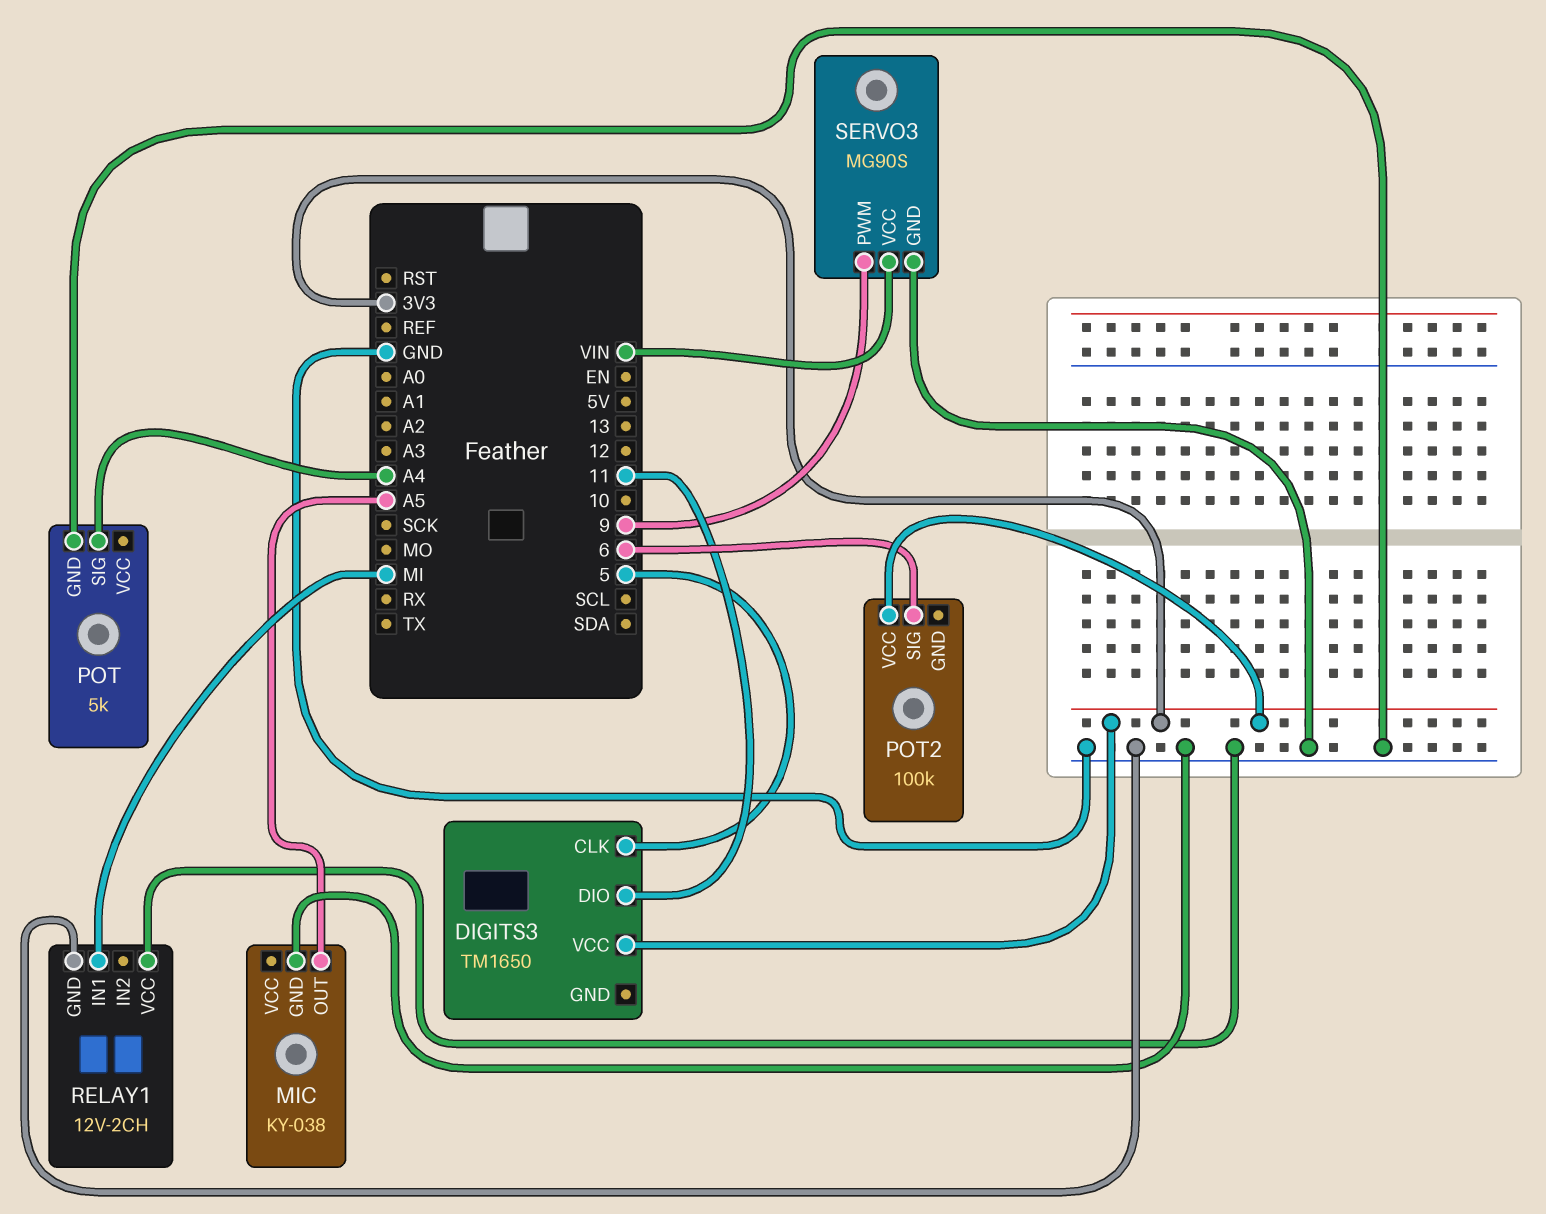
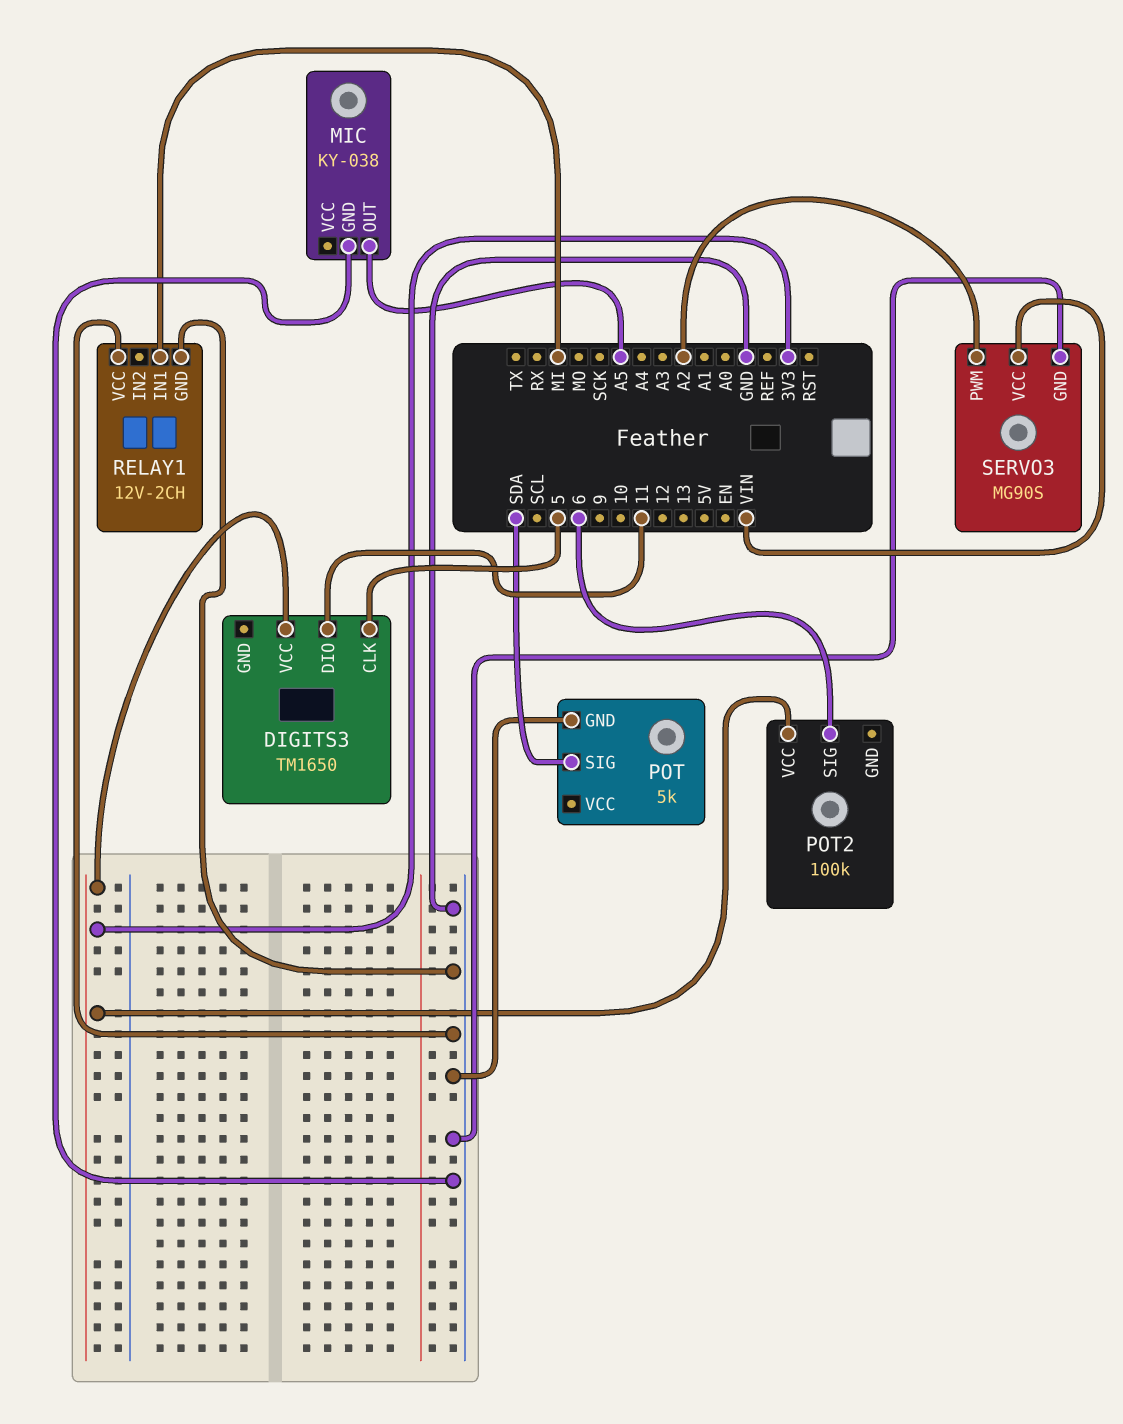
POT pin SIG: A4 -> SDA
SERVO3 pin PWM: 9 -> A2

